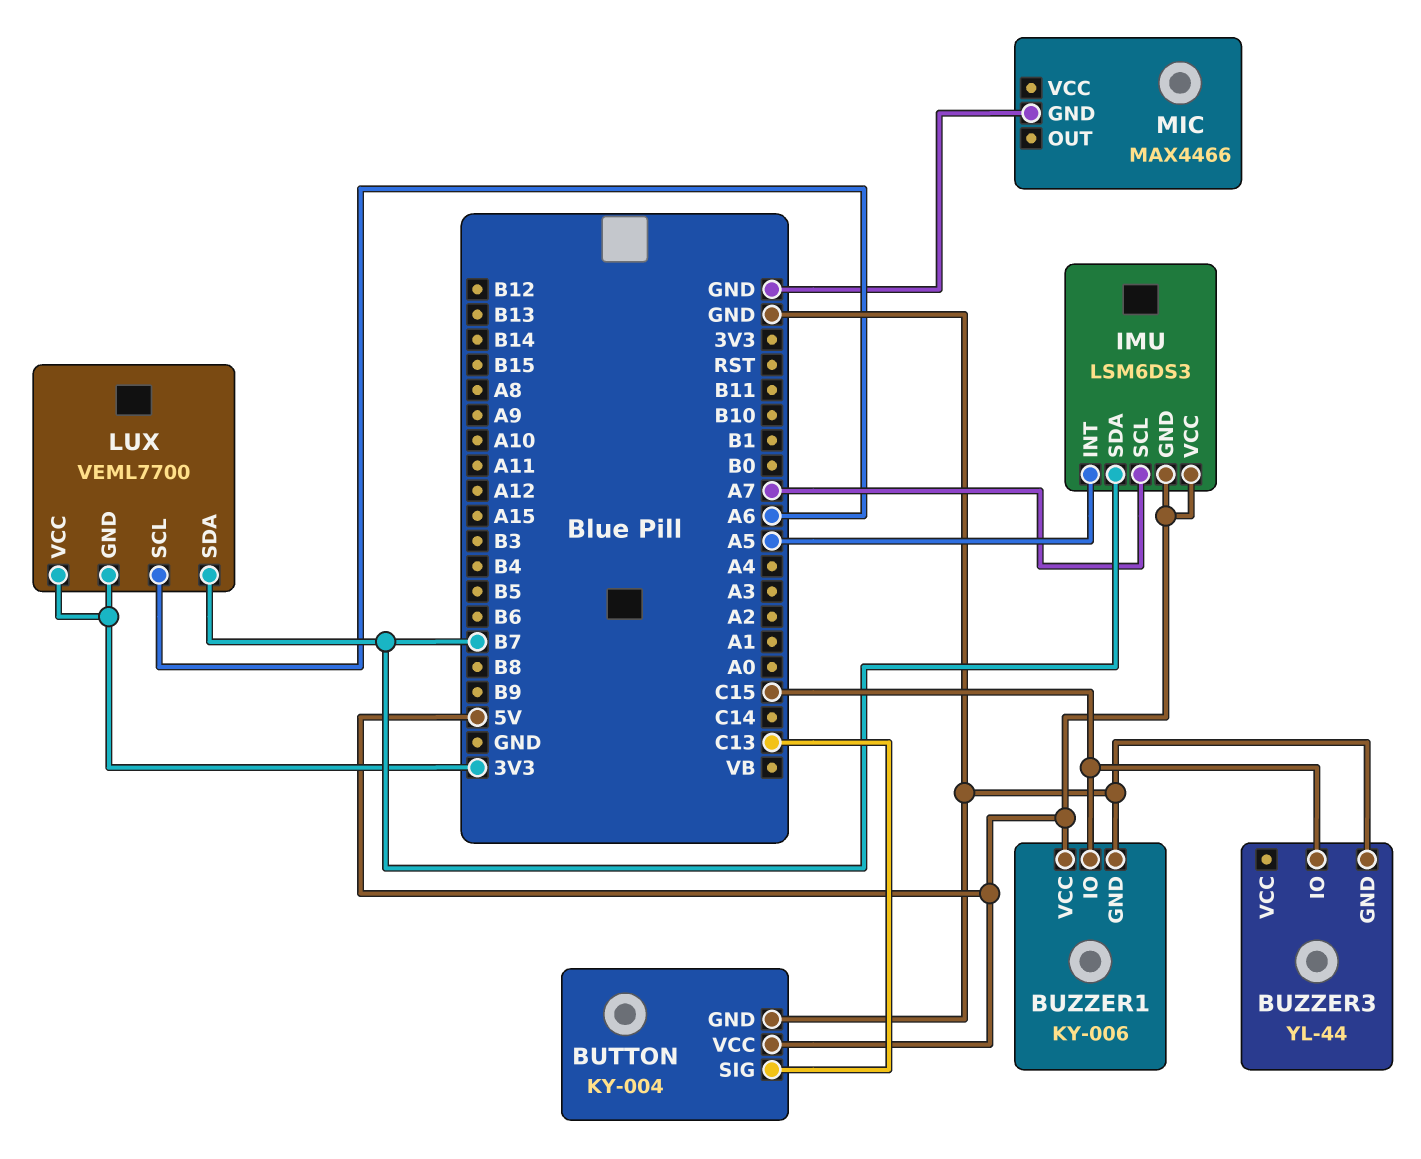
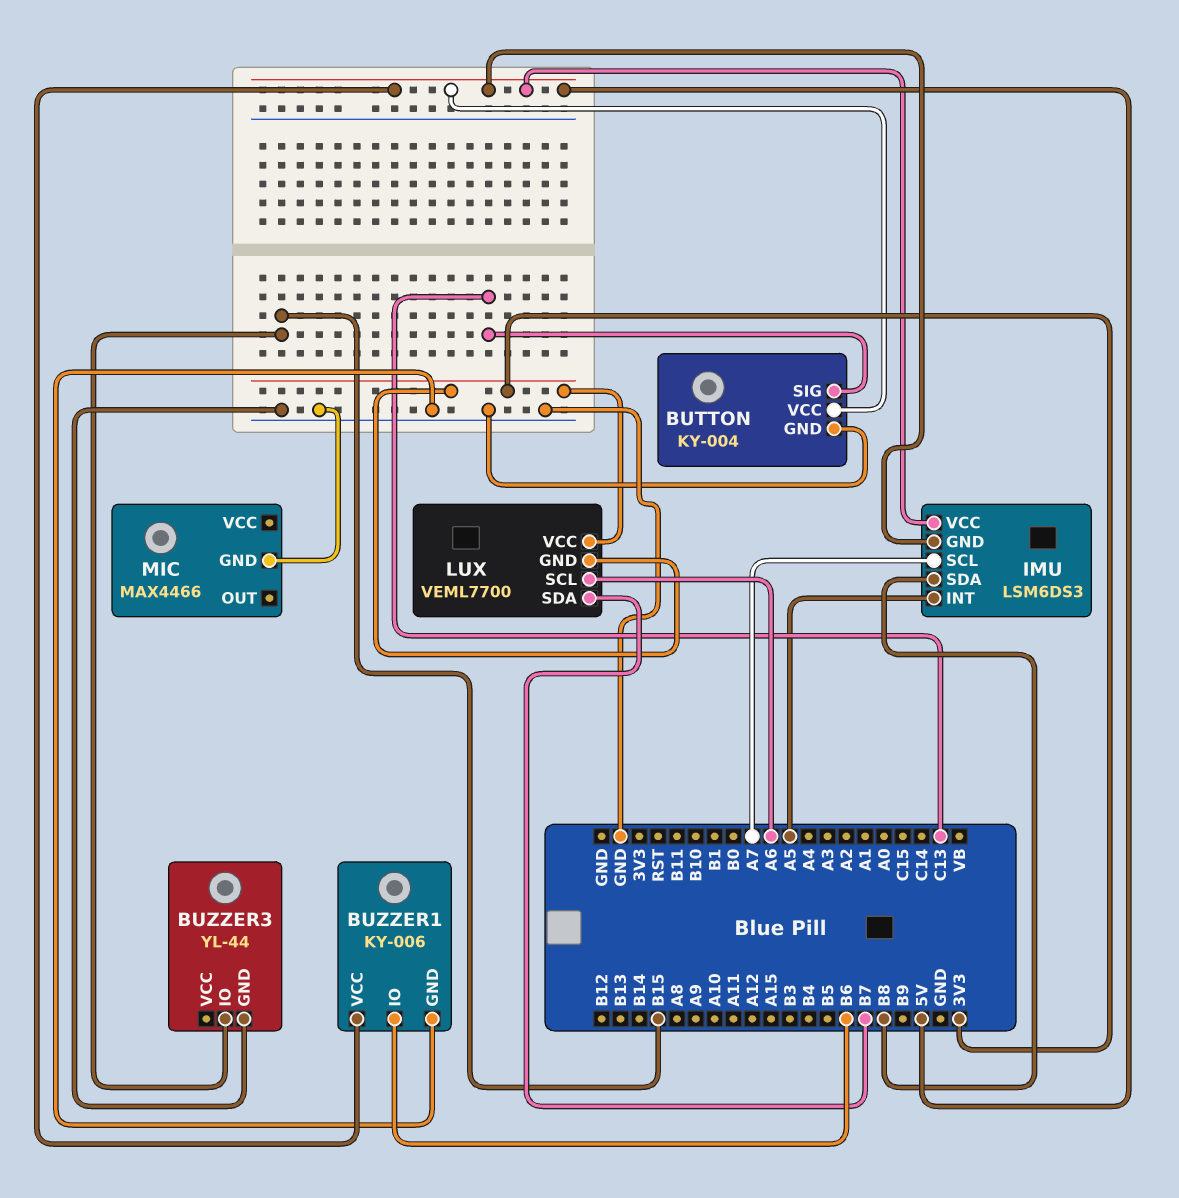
BUZZER1 pin IO: C15 -> B6
BUZZER3 pin IO: C15 -> B15
IMU pin SDA: B7 -> B8

